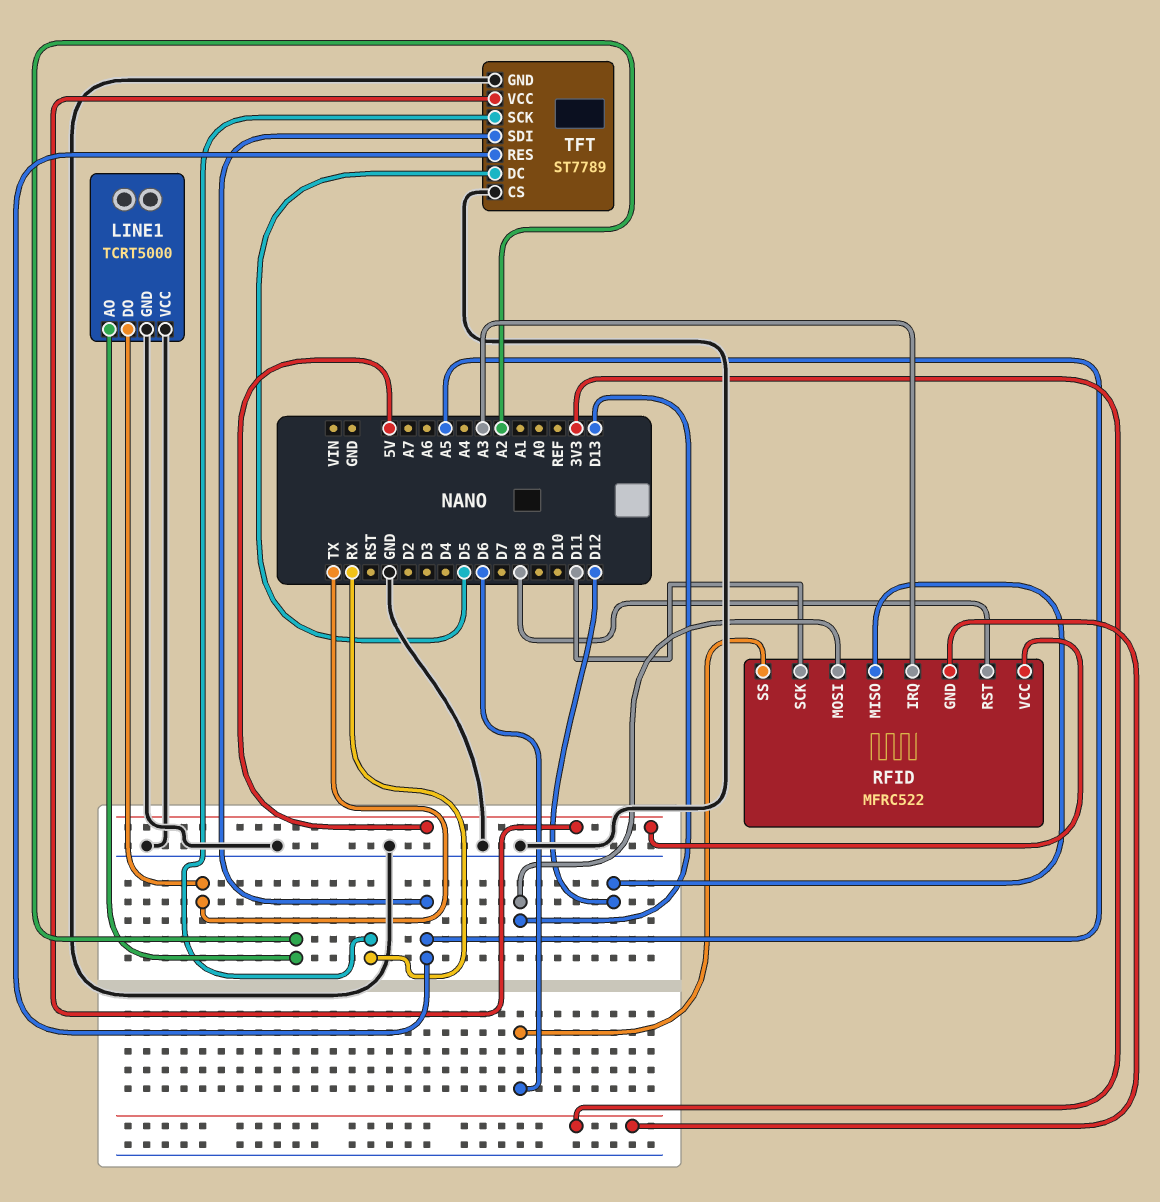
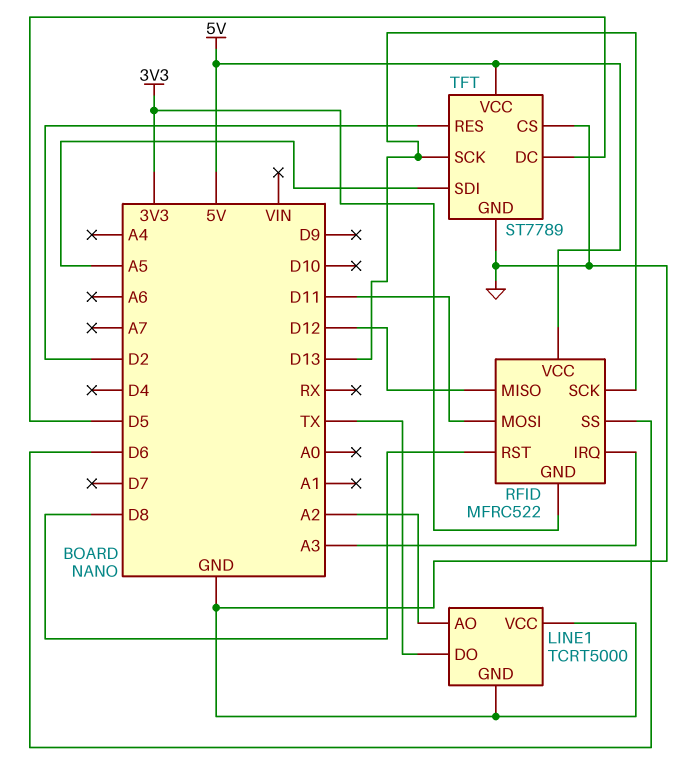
RFID pin MOSI: D13 -> D11
RFID pin SCK: D11 -> D13
TFT pin RES: A5 -> D2
TFT pin SCK: RX -> D13

